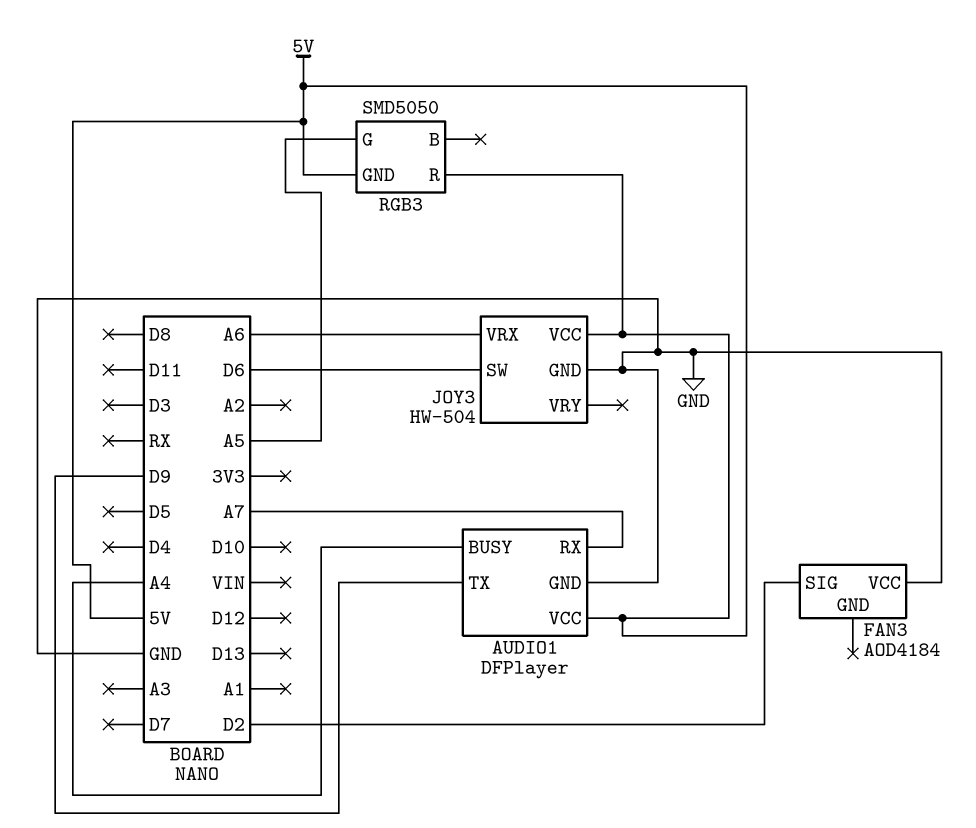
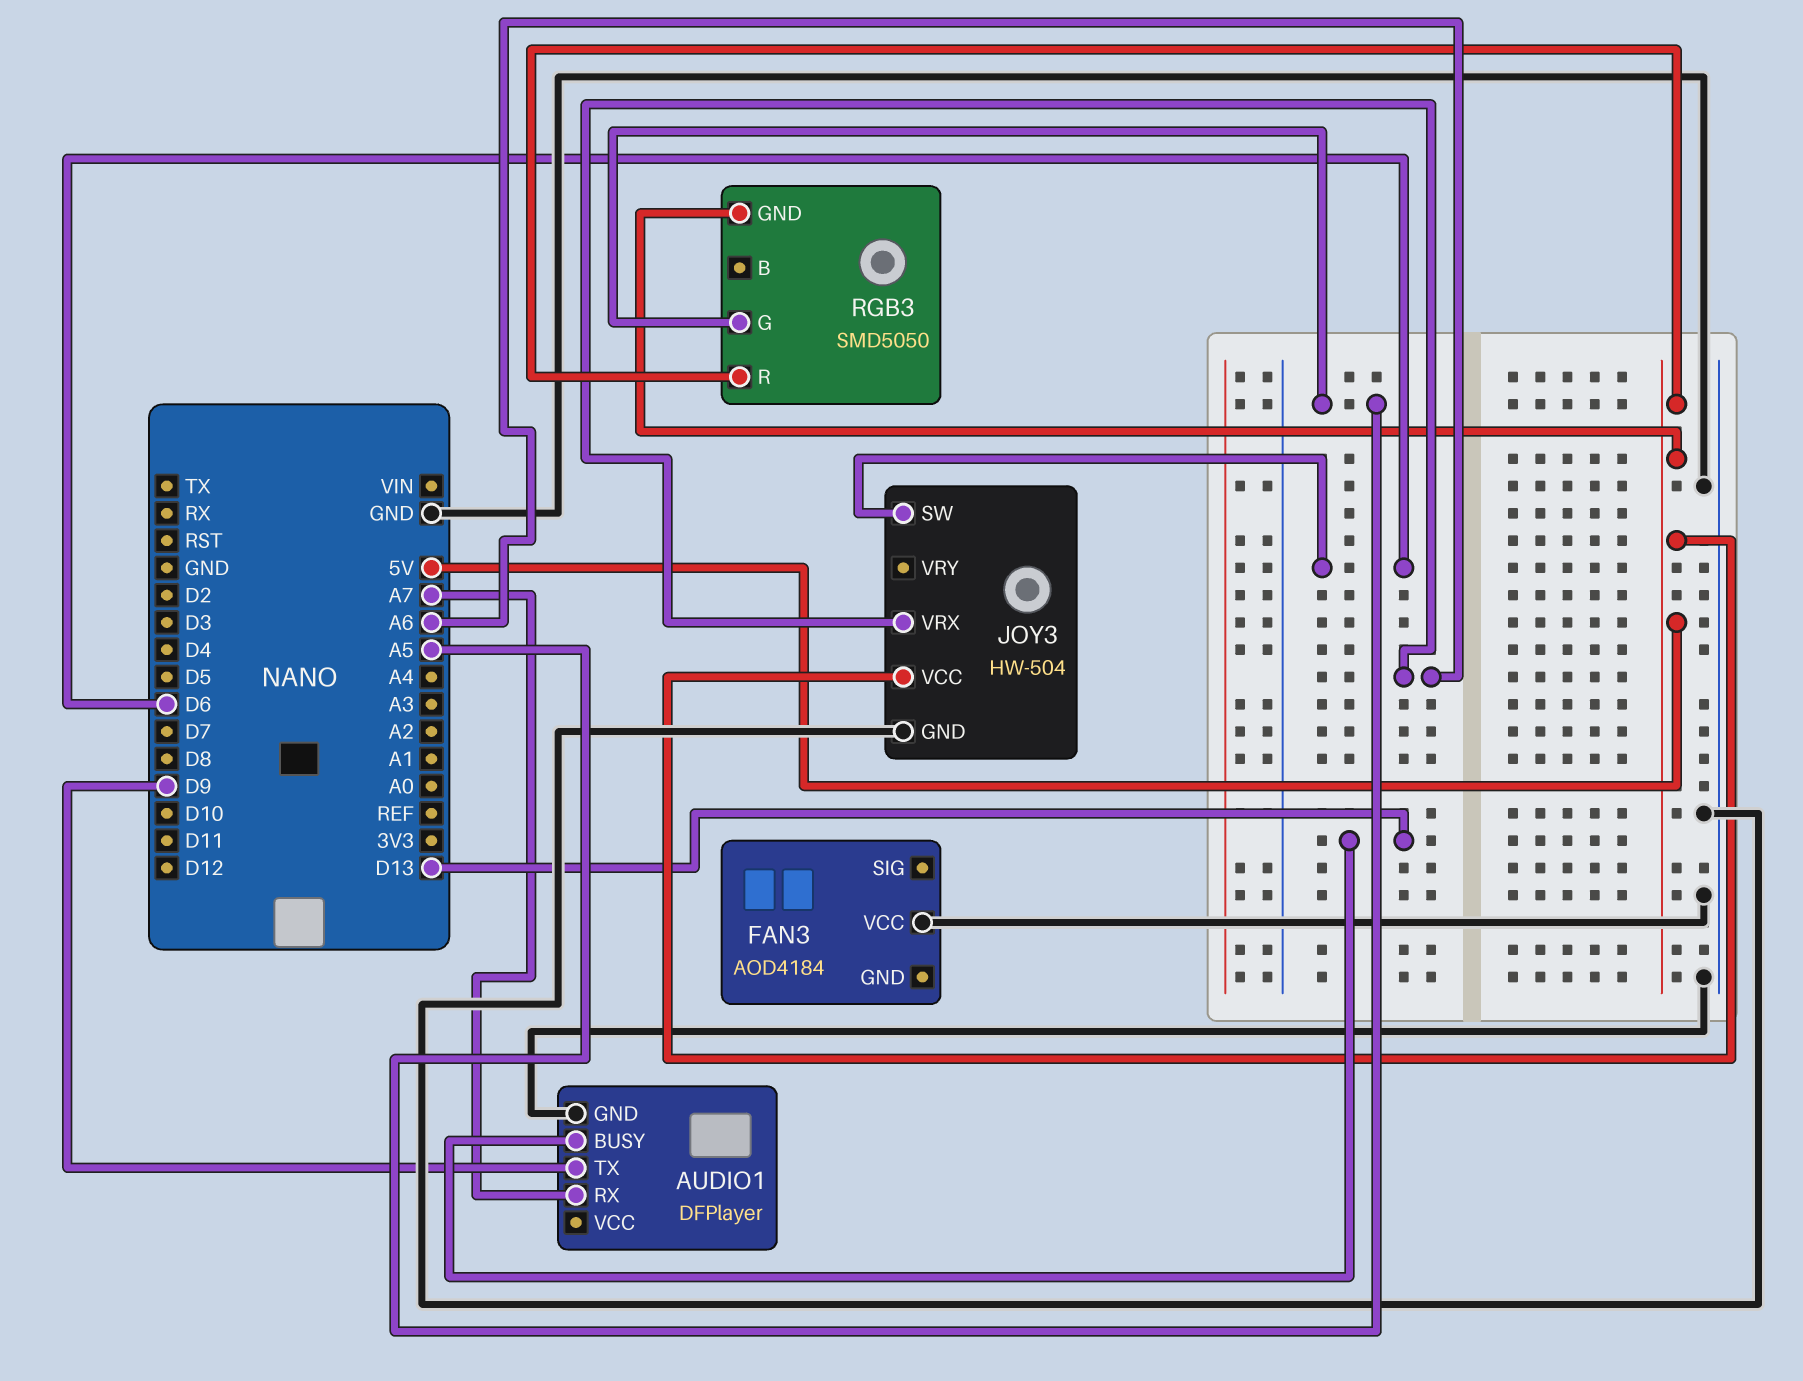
AUDIO1 pin BUSY: A4 -> D13
AUDIO1 pin VCC: 5V -> none
FAN3 pin SIG: D2 -> none

